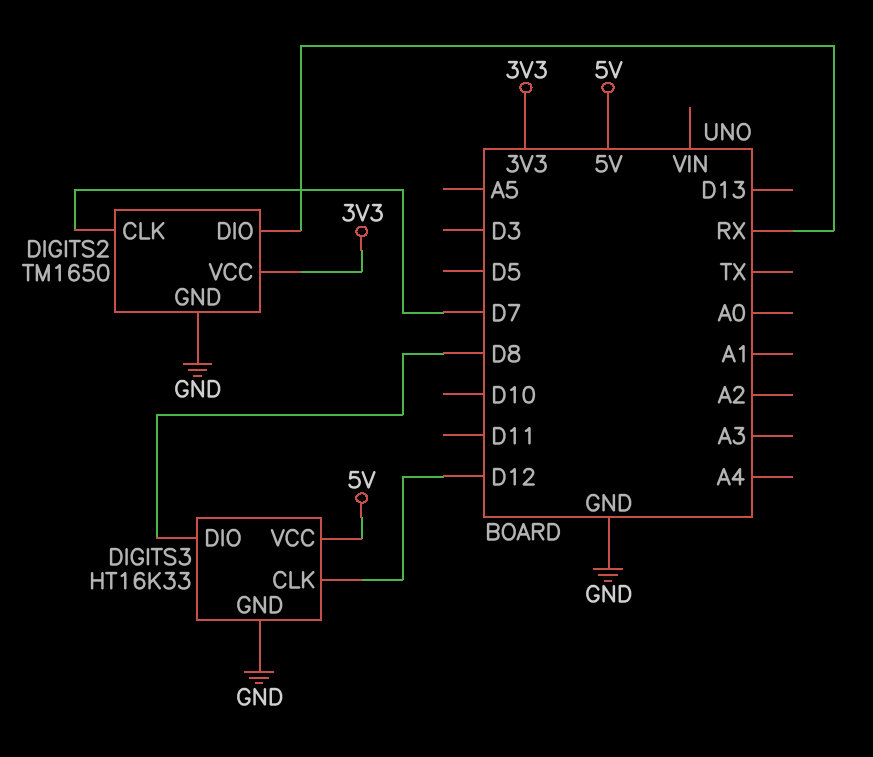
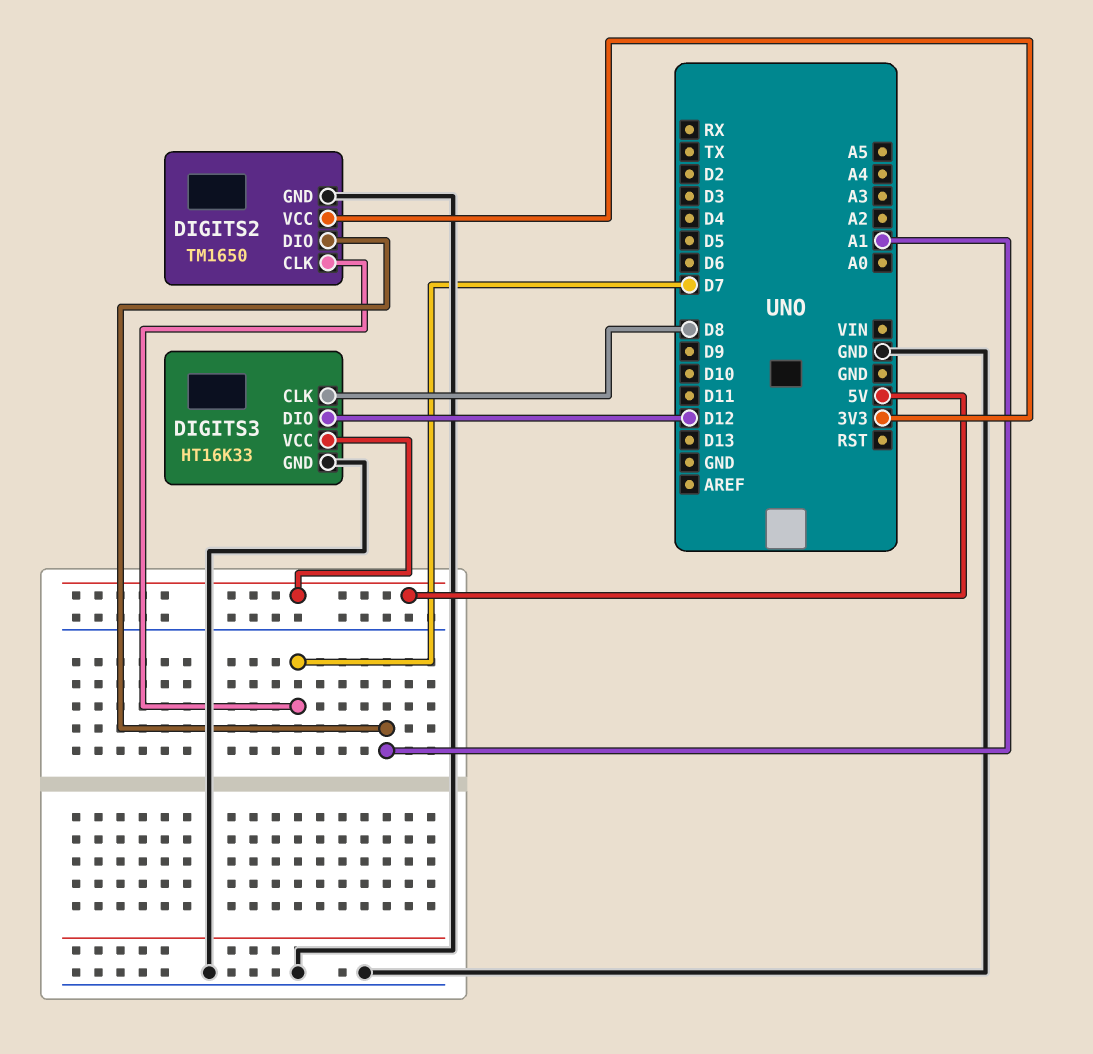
DIGITS2 pin DIO: RX -> A1
DIGITS3 pin CLK: D12 -> D8
DIGITS3 pin DIO: D8 -> D12

